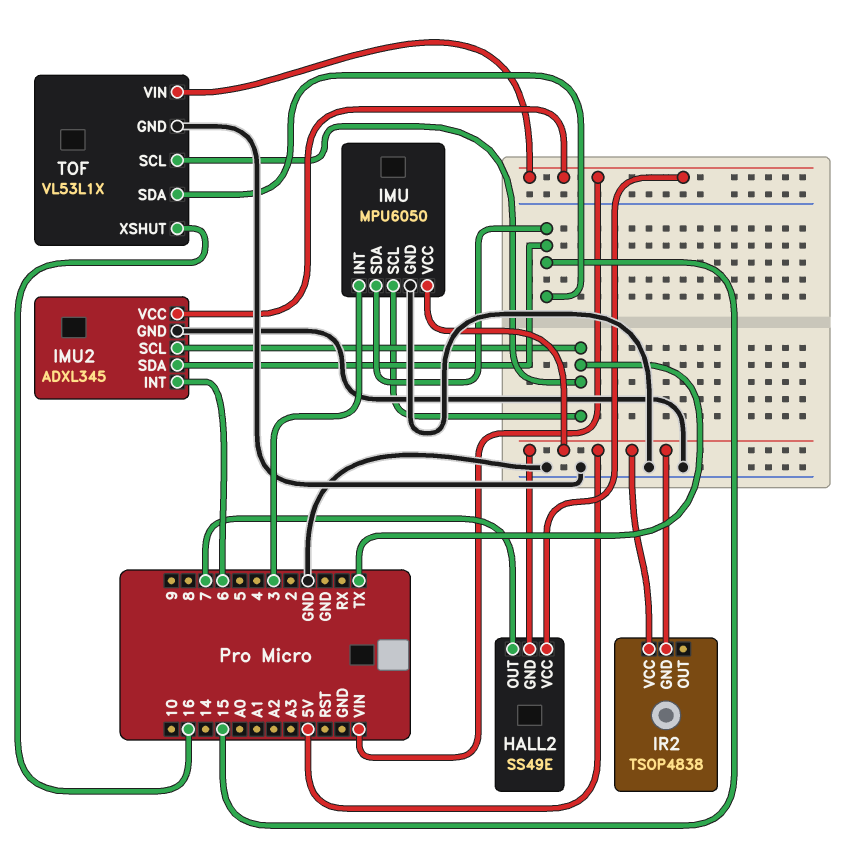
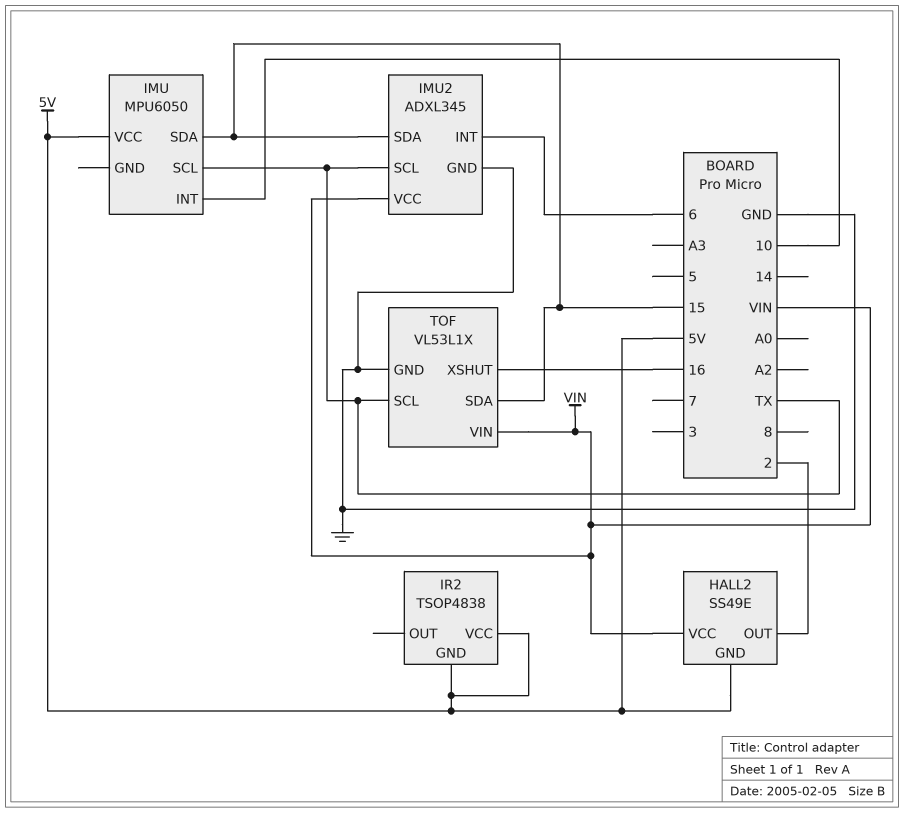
HALL2 pin OUT: 7 -> 2
IMU pin GND: GND -> none
IMU pin INT: 3 -> 10

